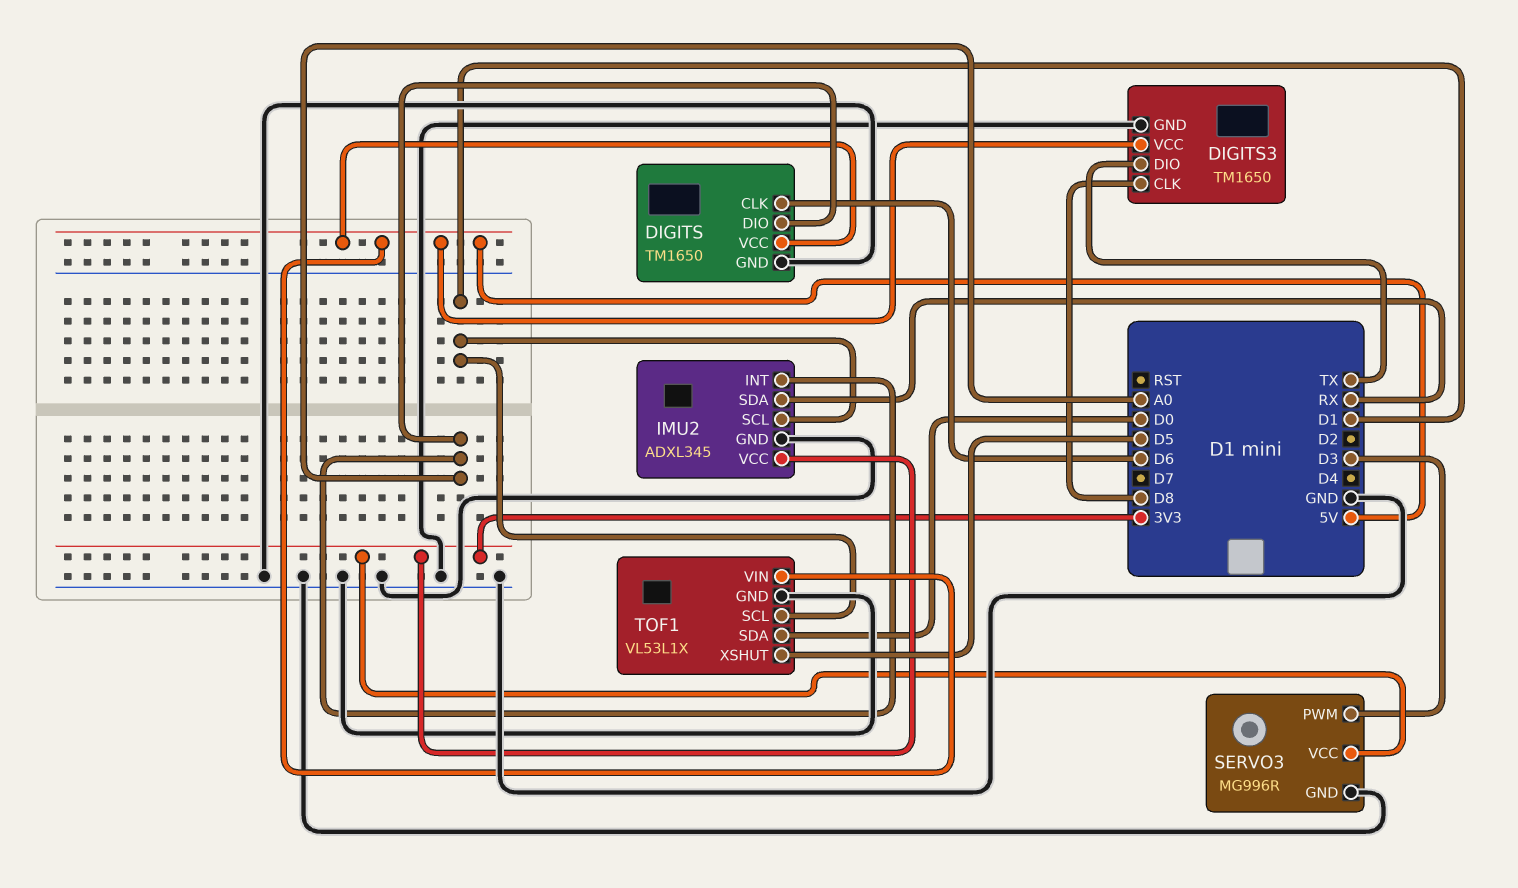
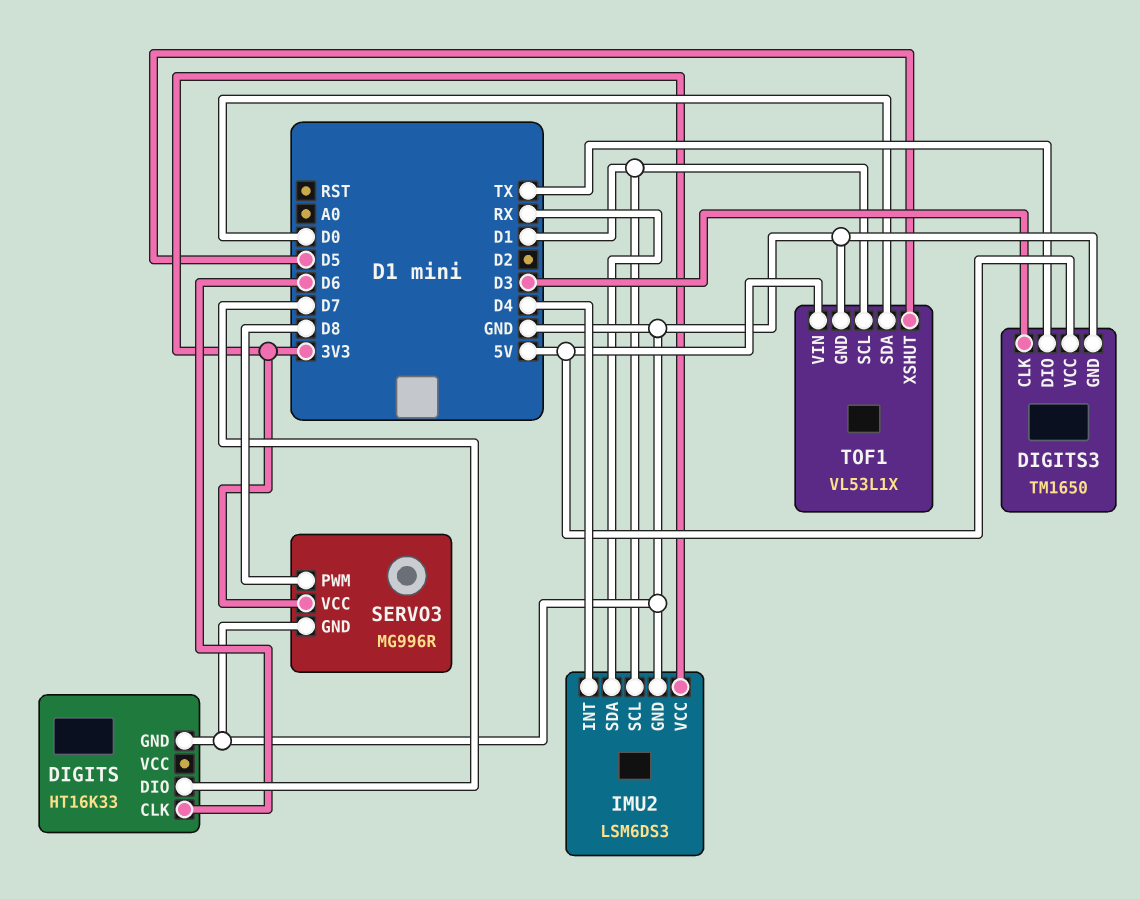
DIGITS: TM1650 -> HT16K33
DIGITS pin DIO: A0 -> D7
DIGITS pin VCC: 5V -> none
DIGITS3 pin CLK: D8 -> D3
IMU2: ADXL345 -> LSM6DS3
IMU2 pin INT: A0 -> D4
SERVO3 pin PWM: D3 -> D8

